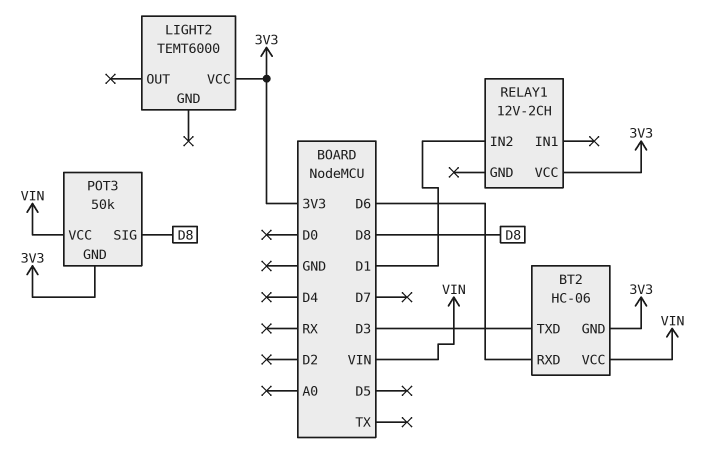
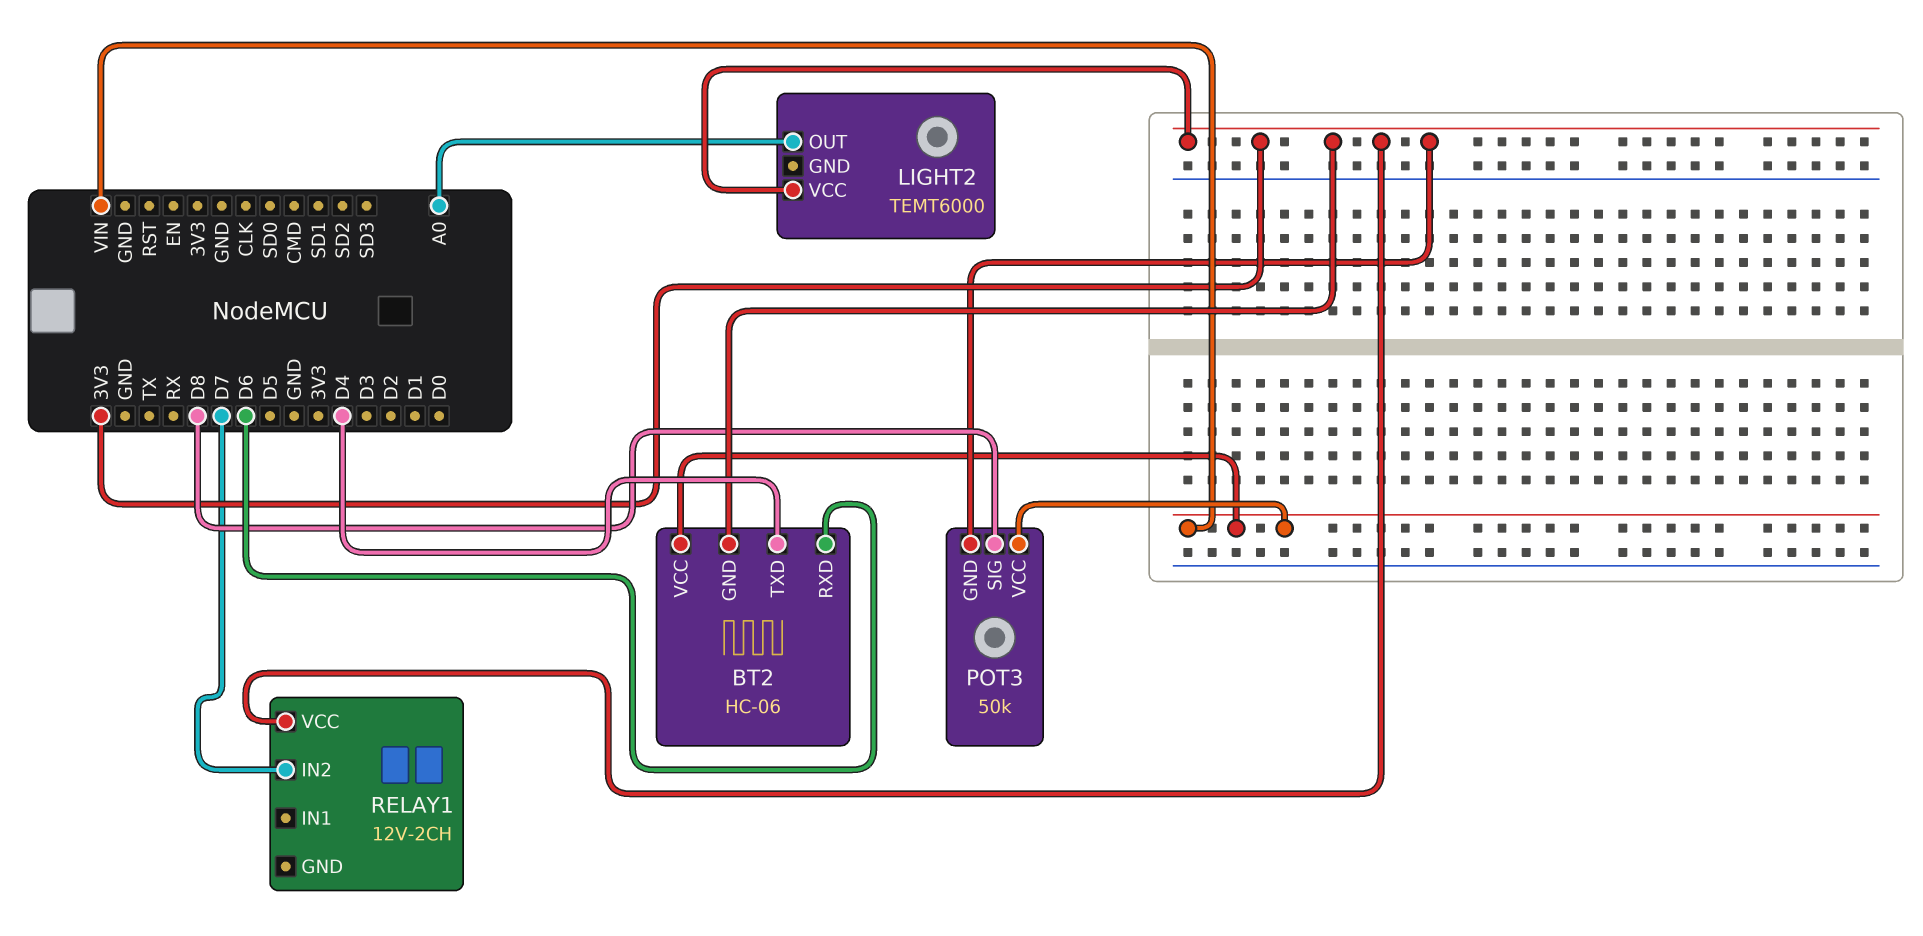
BT2 pin TXD: D3 -> D4
LIGHT2 pin OUT: none -> A0
RELAY1 pin IN2: D1 -> D7

